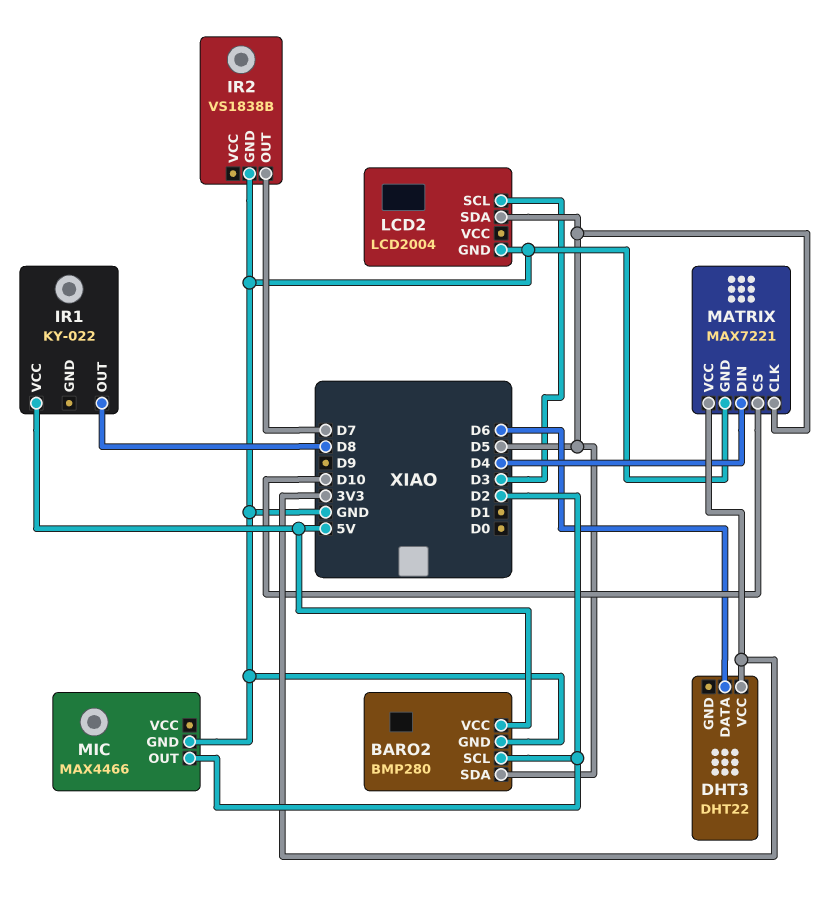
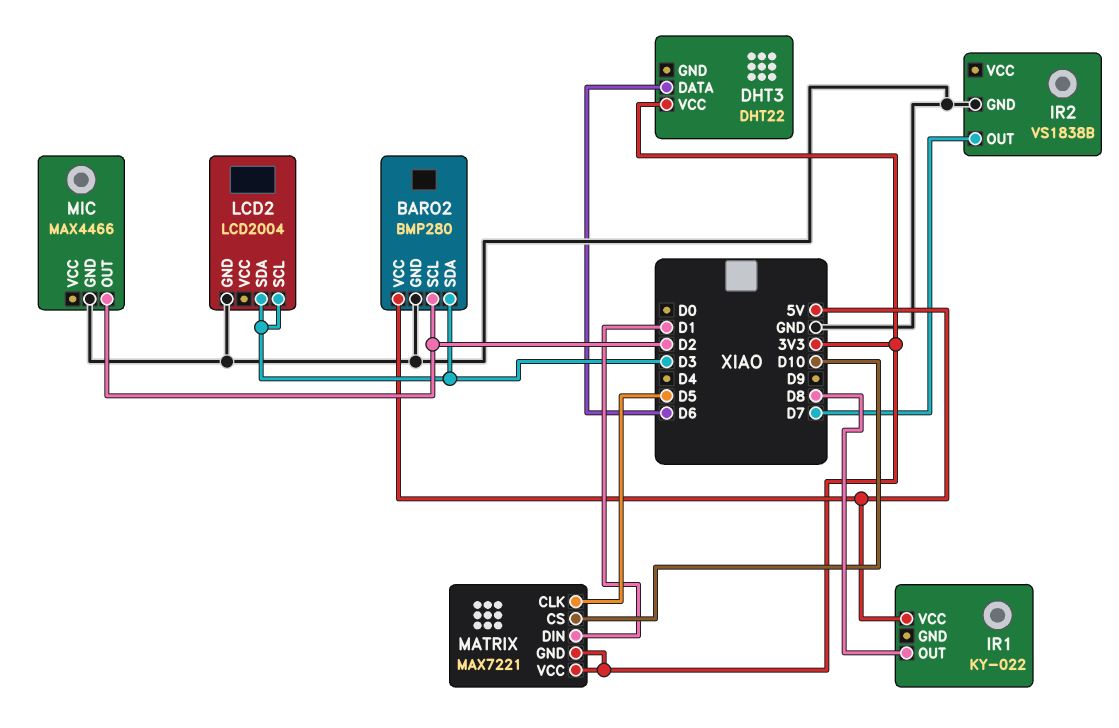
BARO2 pin SDA: D5 -> D3
LCD2 pin SDA: D5 -> D3
MATRIX pin DIN: D4 -> D1
MATRIX pin GND: GND -> 3V3

